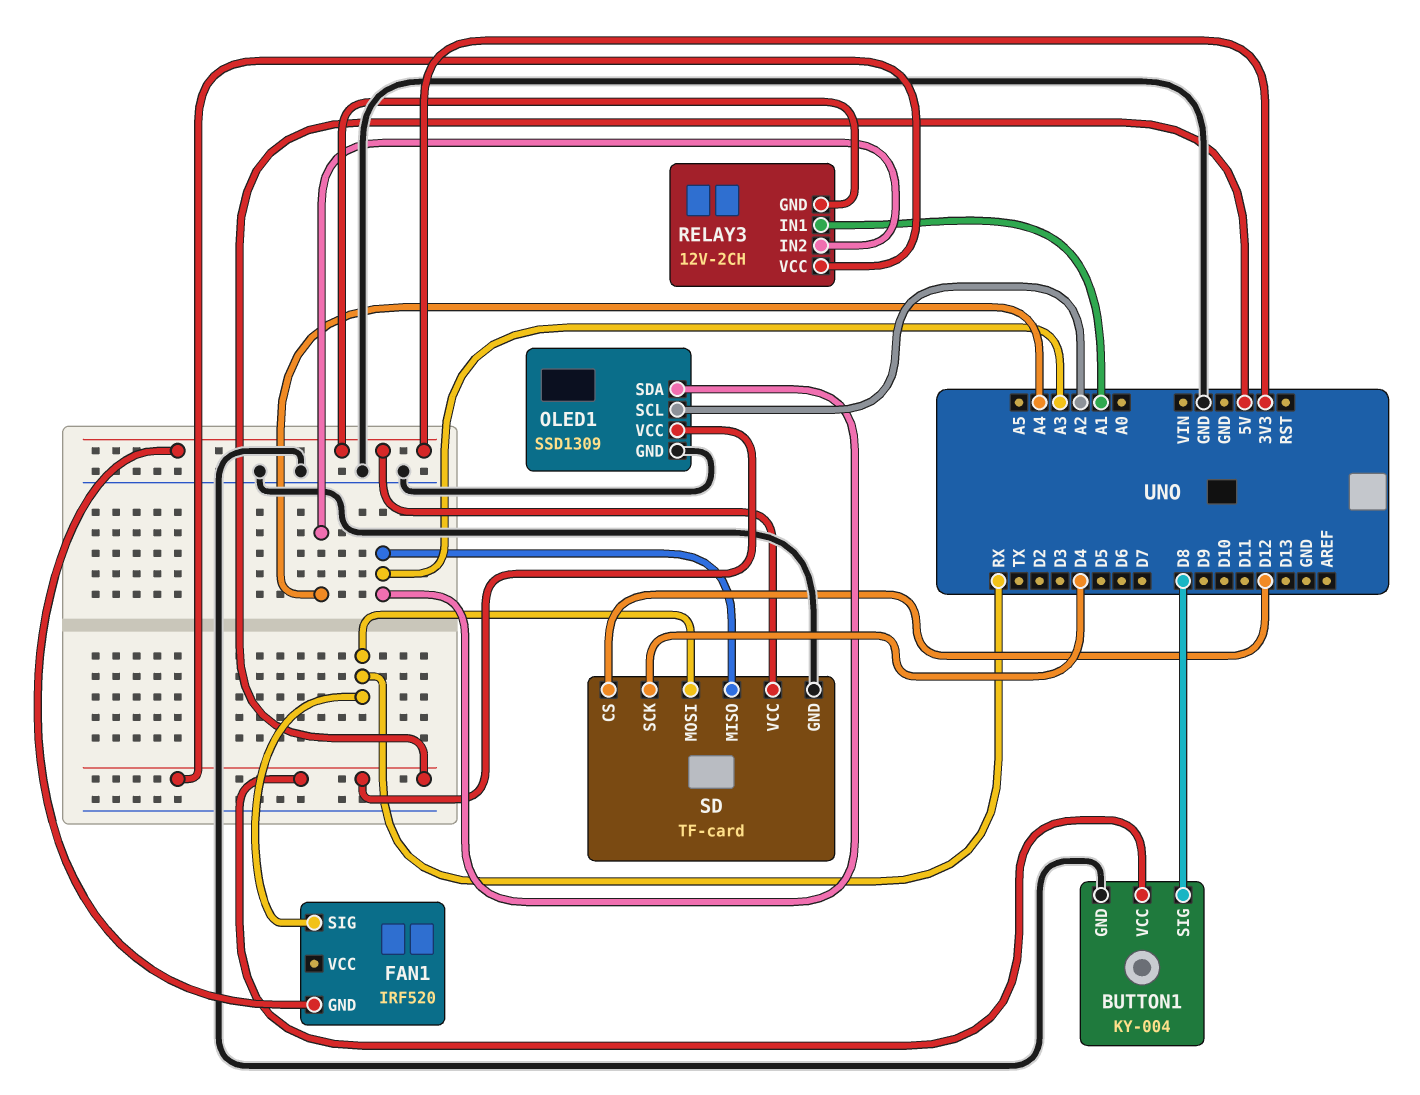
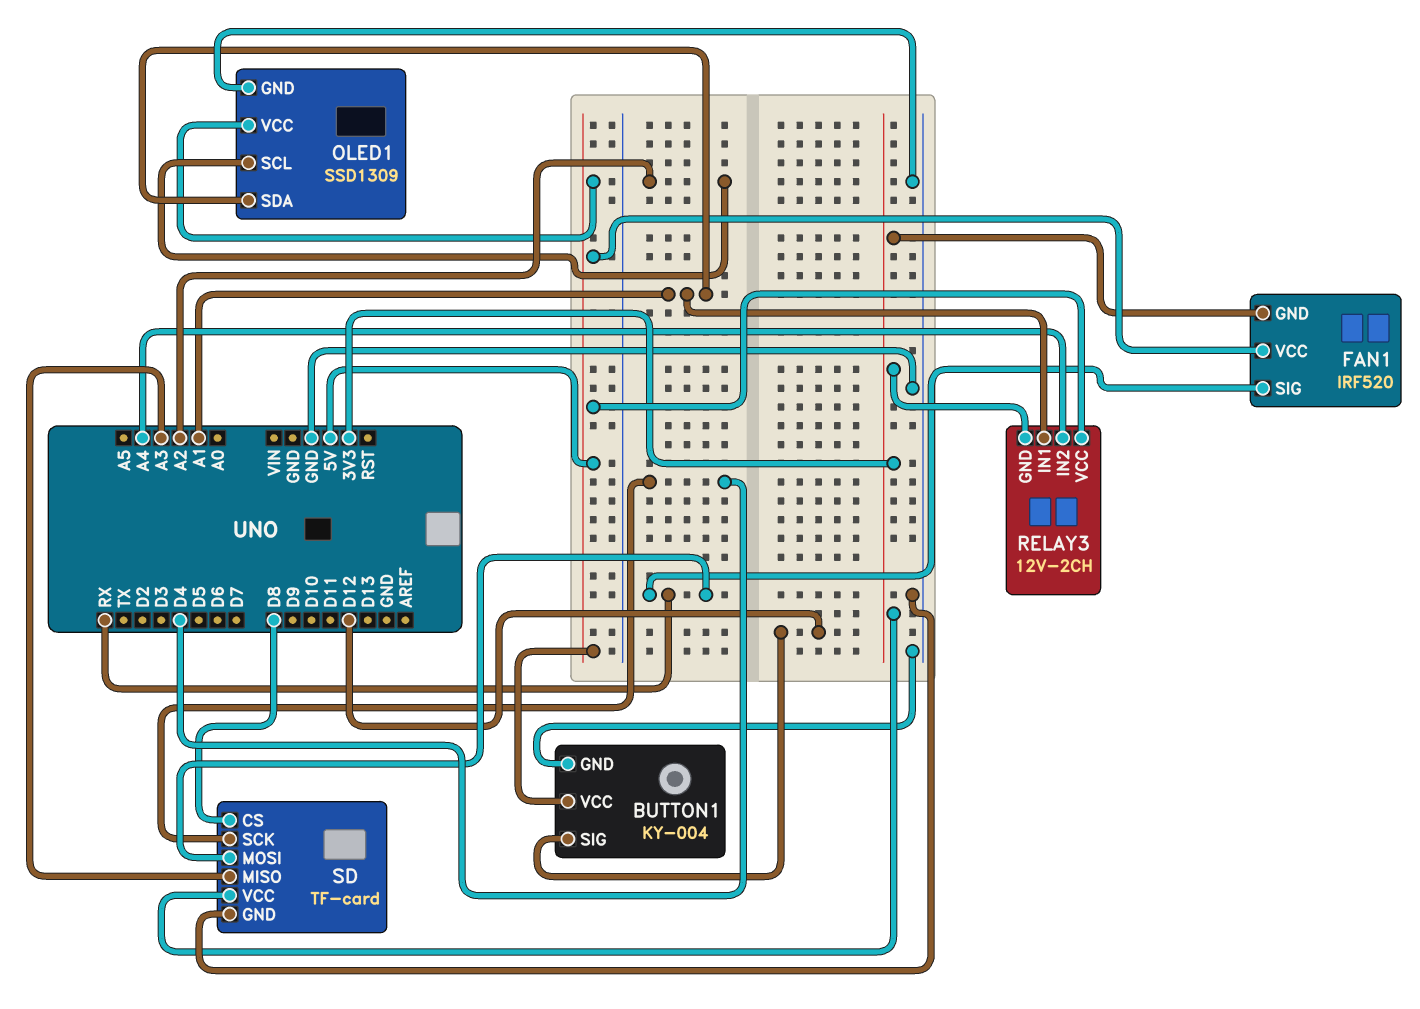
BUTTON1 pin SIG: D8 -> D12
FAN1 pin VCC: none -> 5V
OLED1 pin SDA: A3 -> A1
SD pin CS: D12 -> D8

